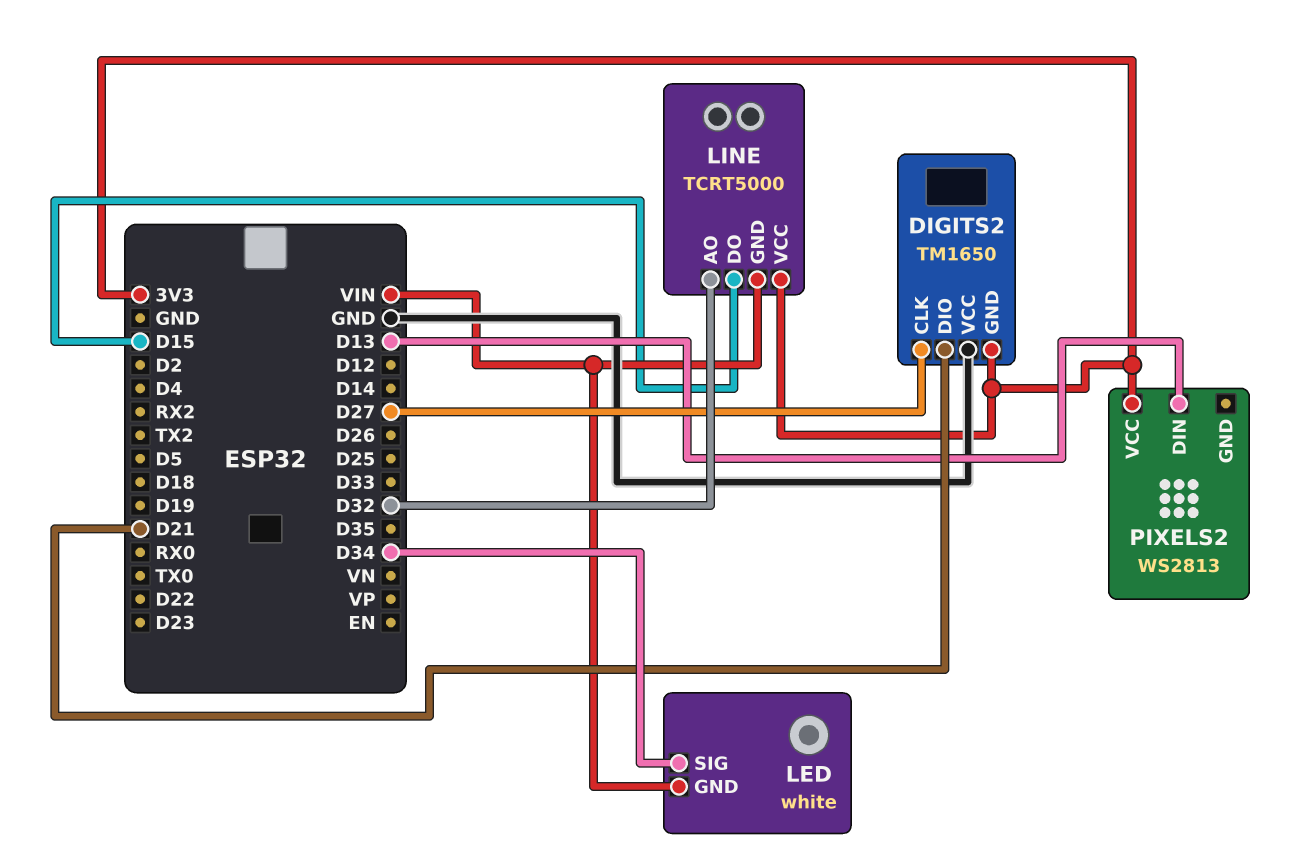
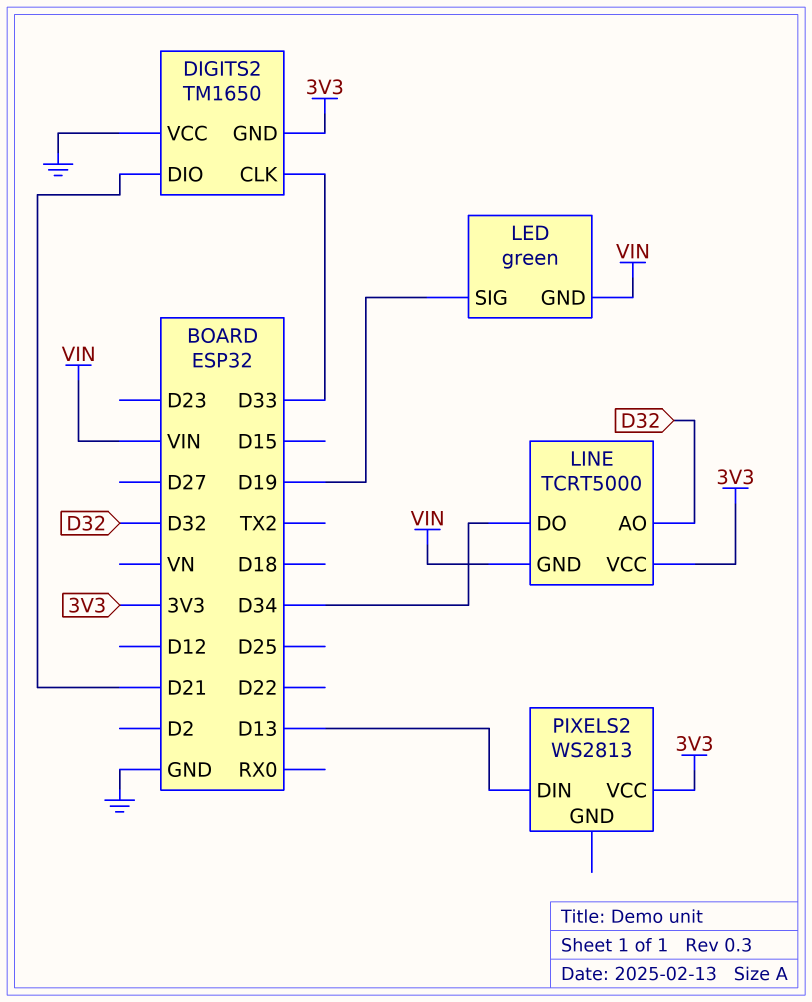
DIGITS2 pin CLK: D27 -> D33
LED: white -> green
LED pin SIG: D34 -> D19
LINE pin DO: D15 -> D34

